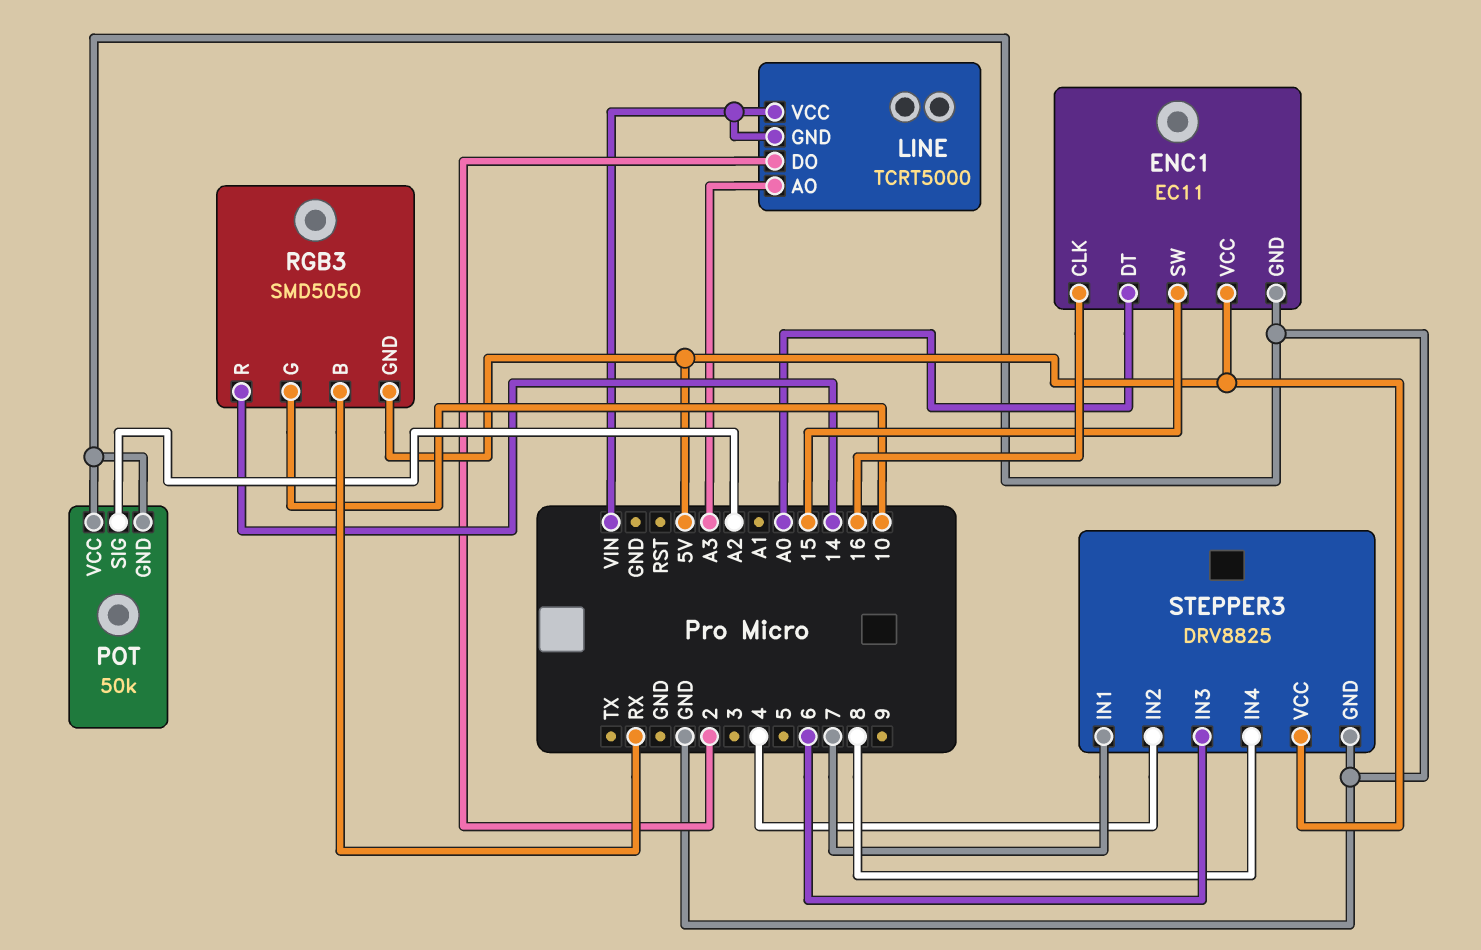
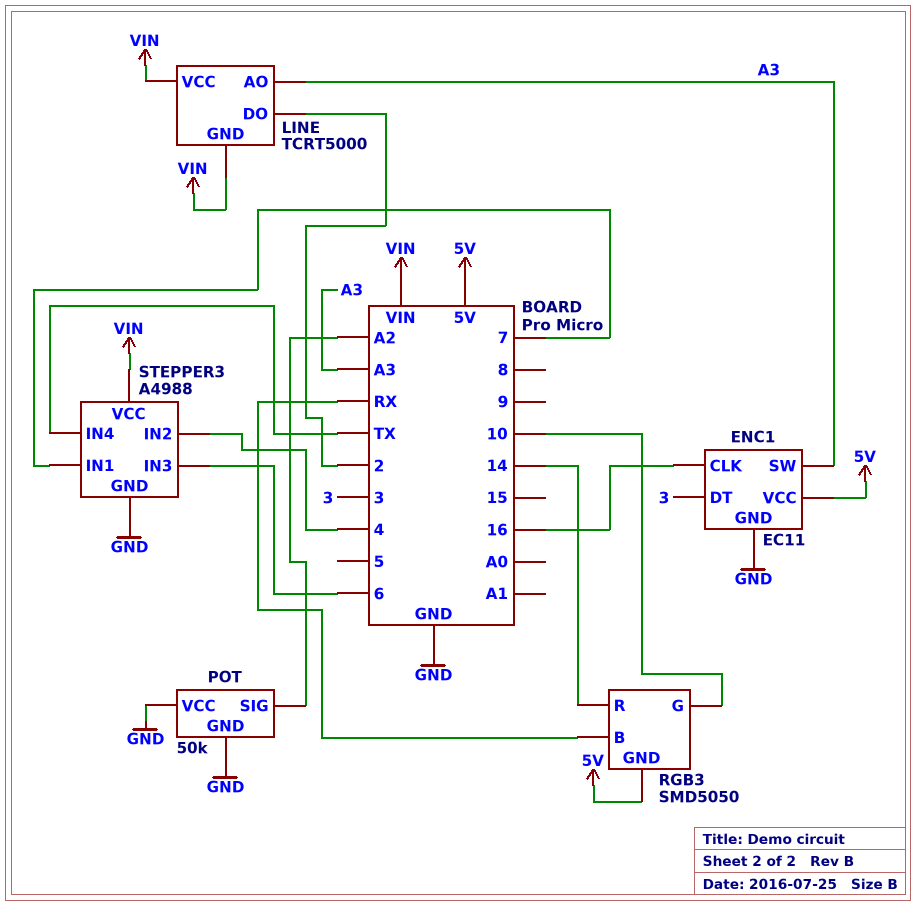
ENC1 pin DT: A0 -> 3
ENC1 pin SW: 15 -> A3
STEPPER3: DRV8825 -> A4988
STEPPER3 pin IN4: 8 -> TX
STEPPER3 pin VCC: 5V -> VIN

